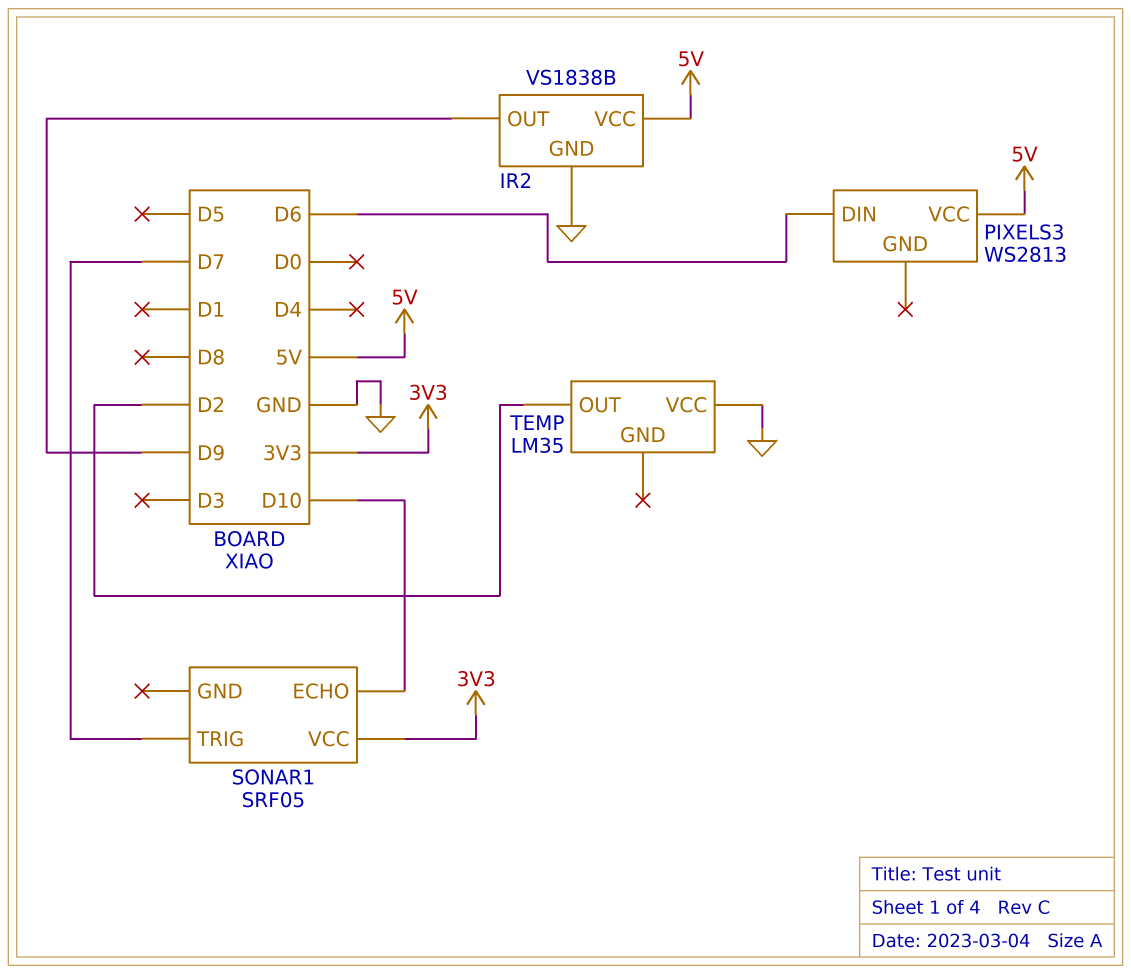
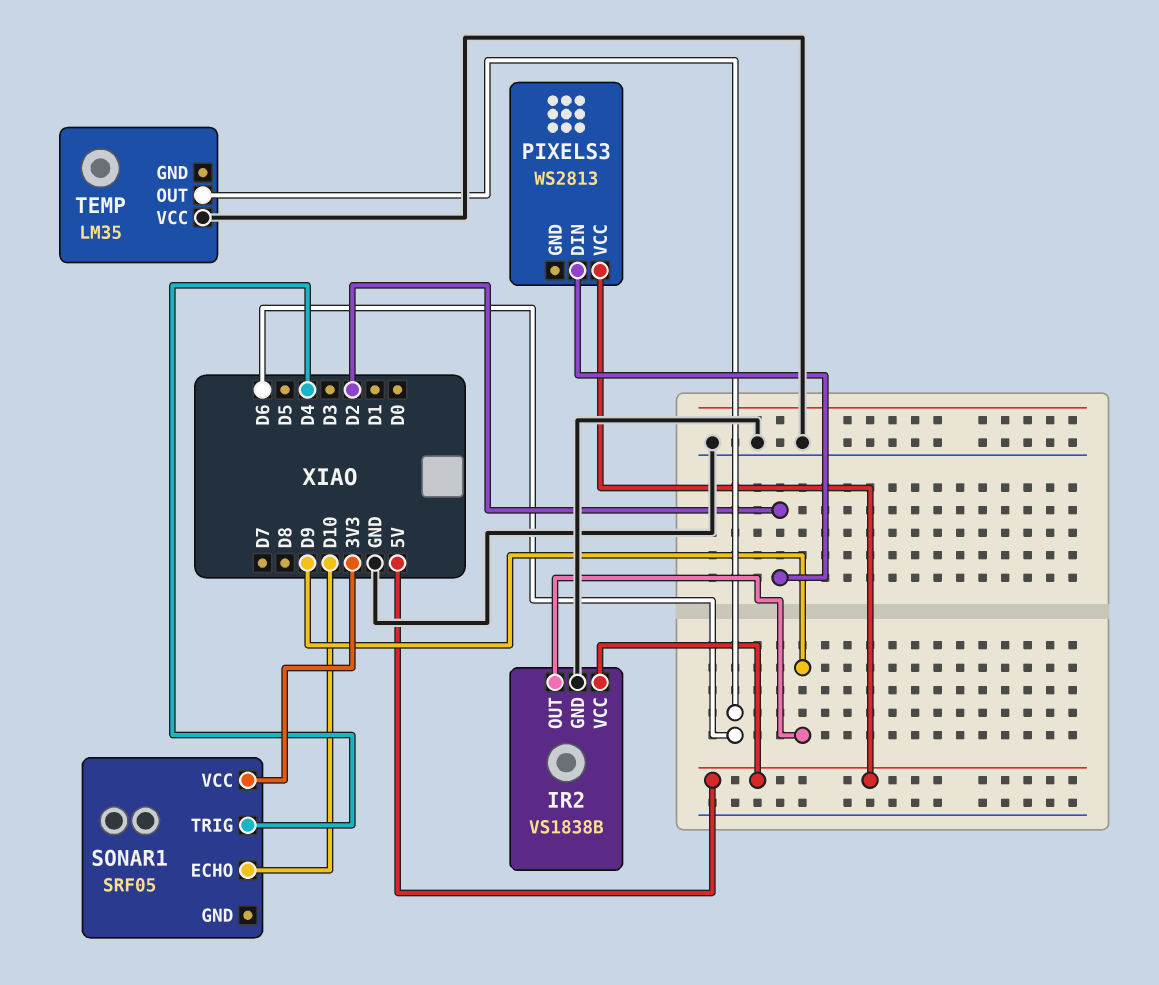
PIXELS3 pin DIN: D6 -> D2
SONAR1 pin TRIG: D7 -> D4
TEMP pin OUT: D2 -> D6

